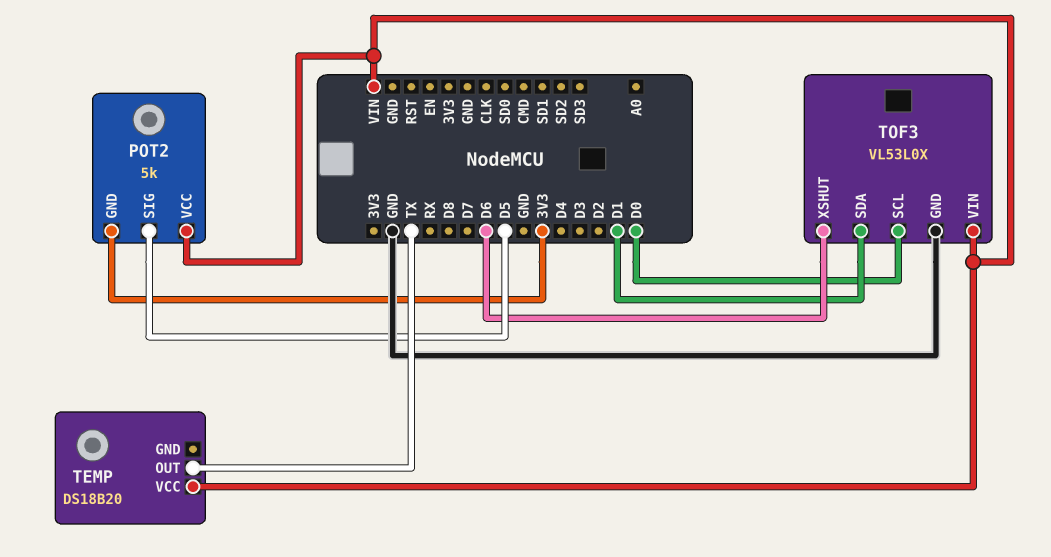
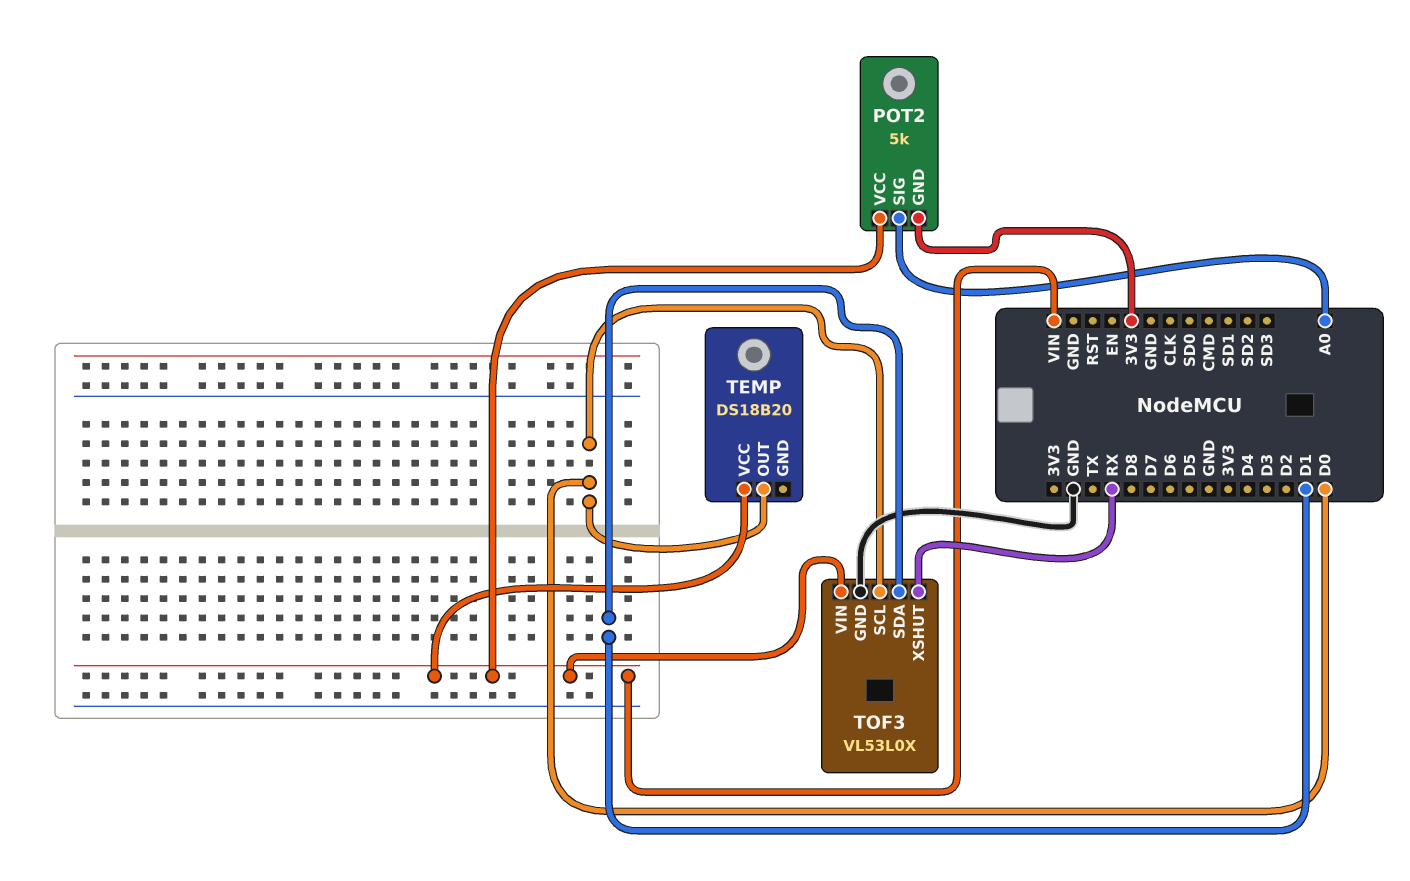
POT2 pin SIG: D5 -> A0
TEMP pin OUT: TX -> D0
TOF3 pin XSHUT: D6 -> RX

